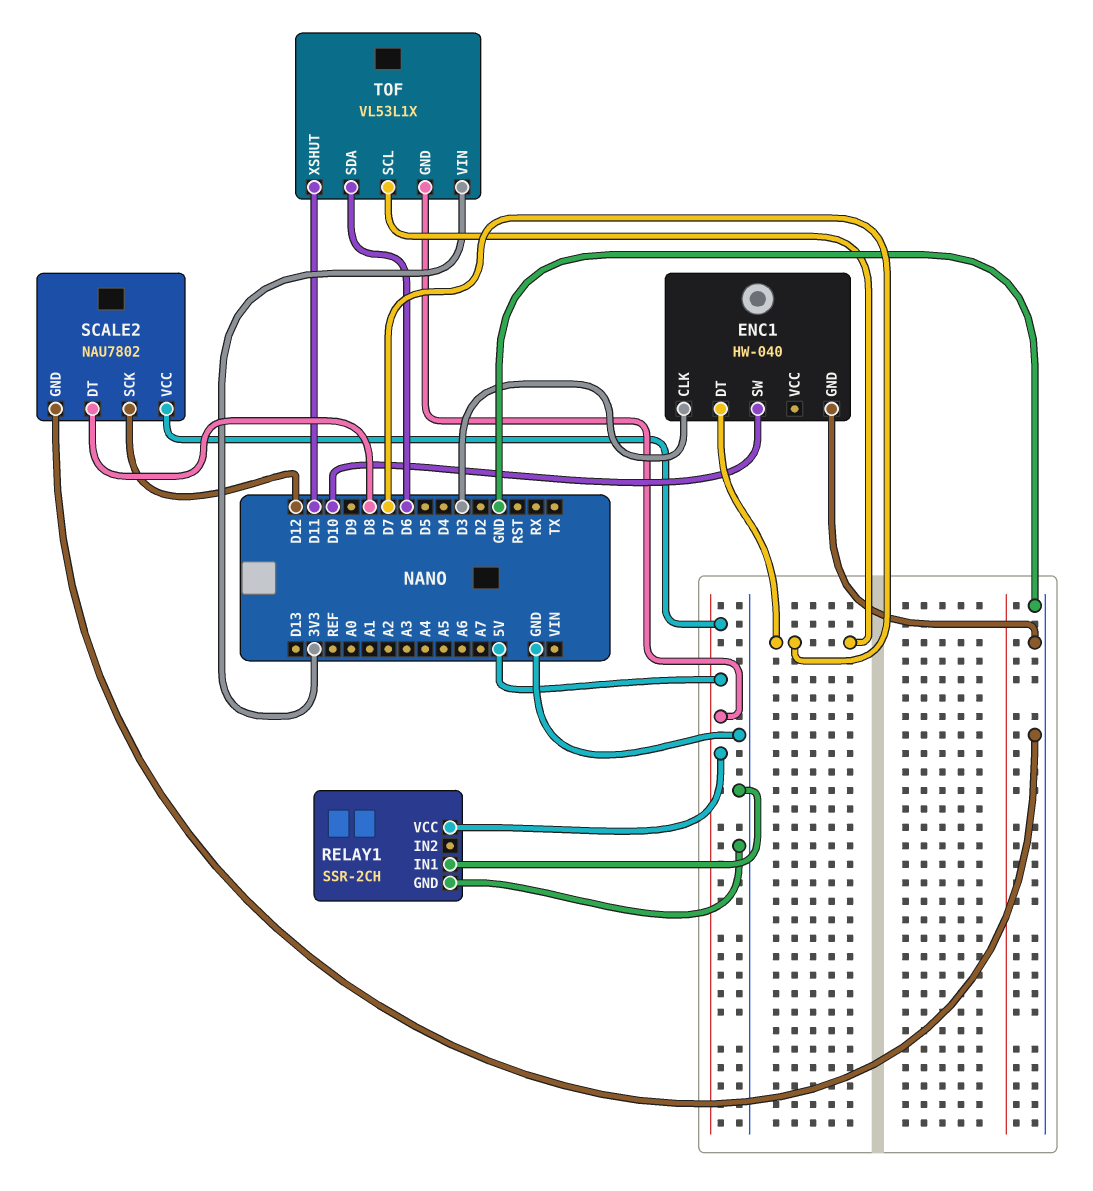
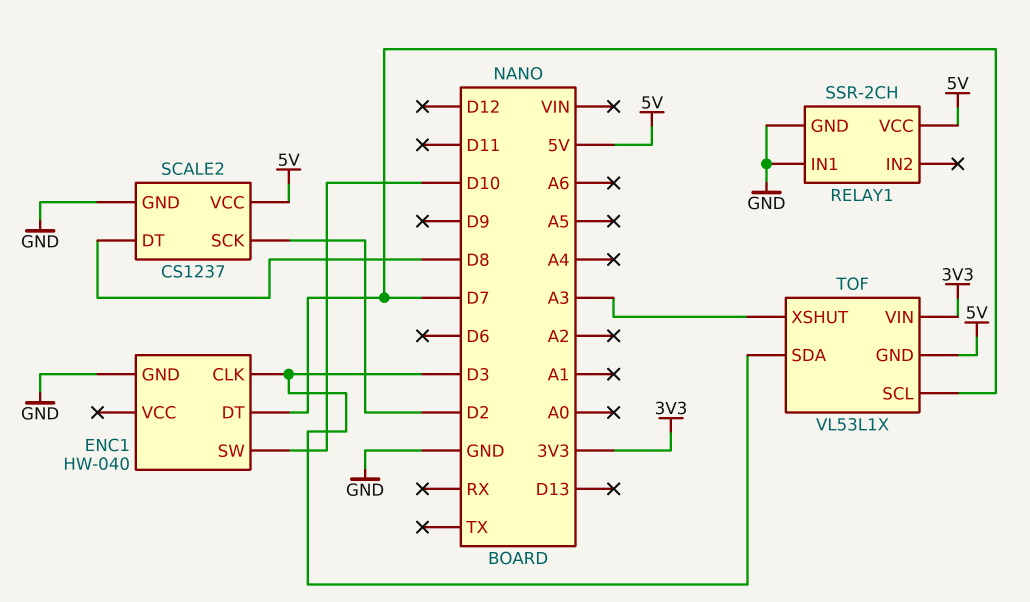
SCALE2: NAU7802 -> CS1237
SCALE2 pin SCK: D12 -> D2
TOF pin SDA: D6 -> D3
TOF pin XSHUT: D11 -> A3

